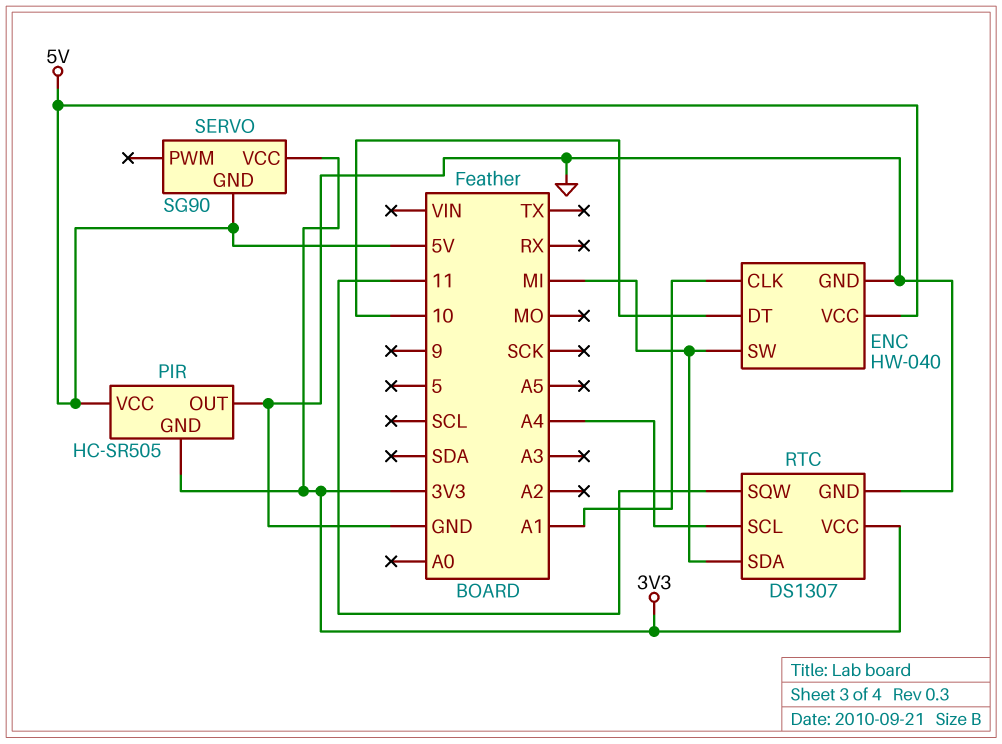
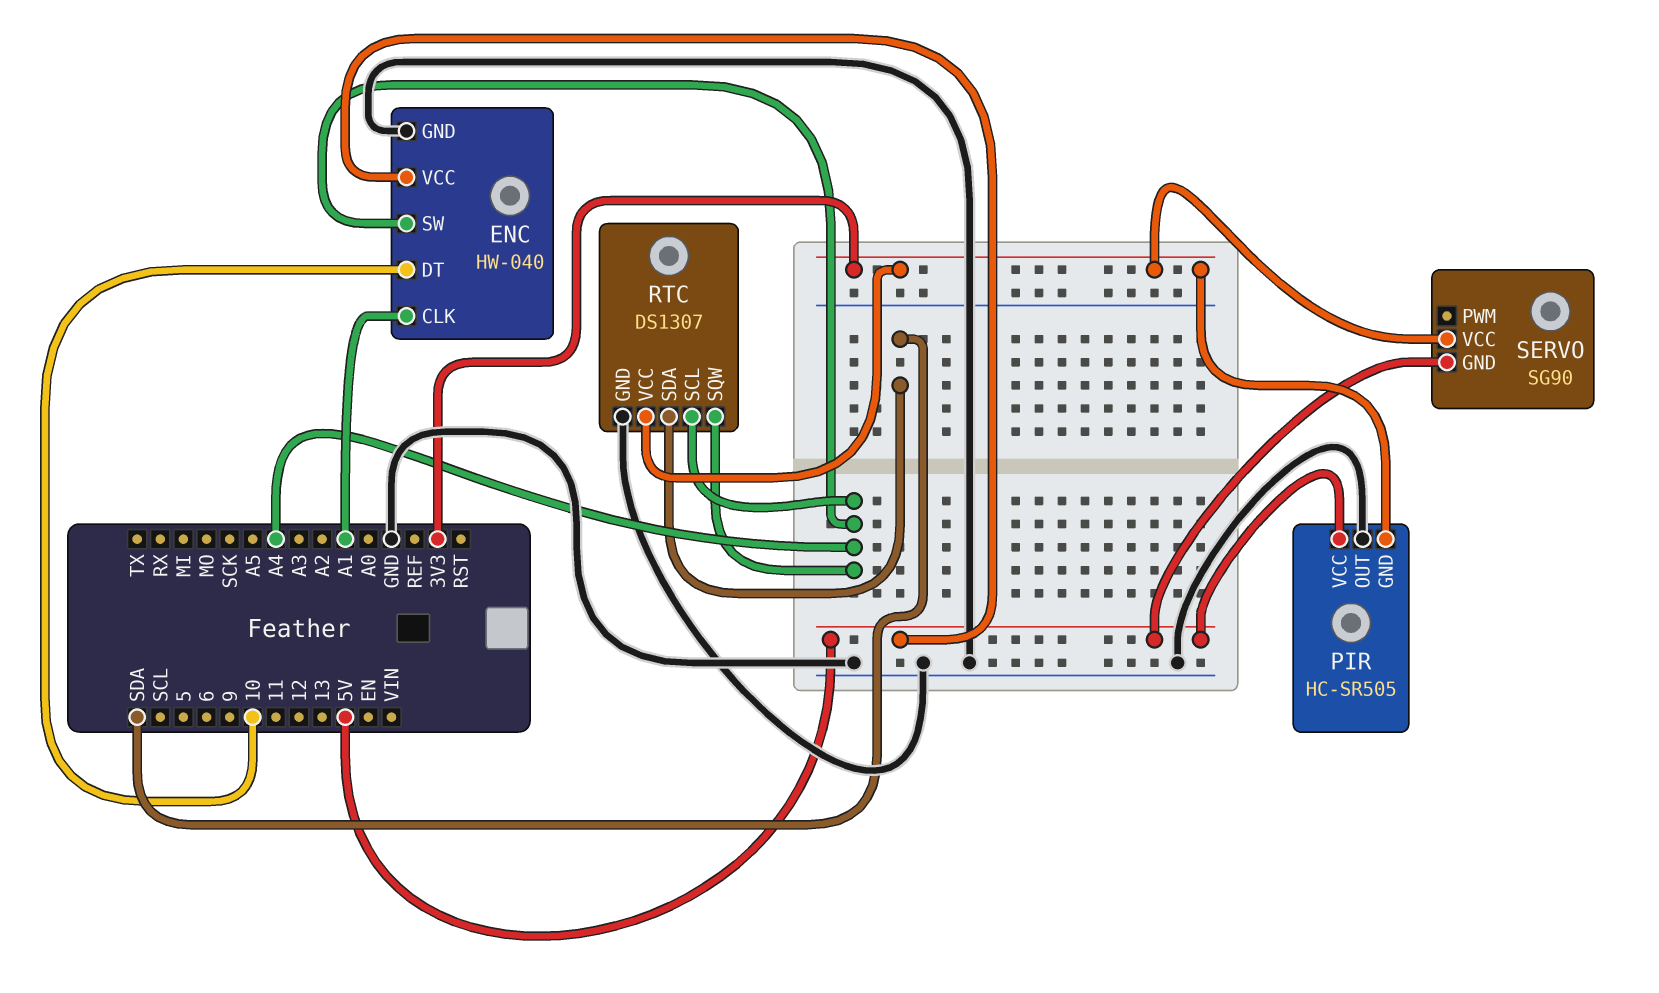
ENC pin SW: MI -> A4
RTC pin SDA: MI -> SDA
RTC pin SQW: 11 -> A4

